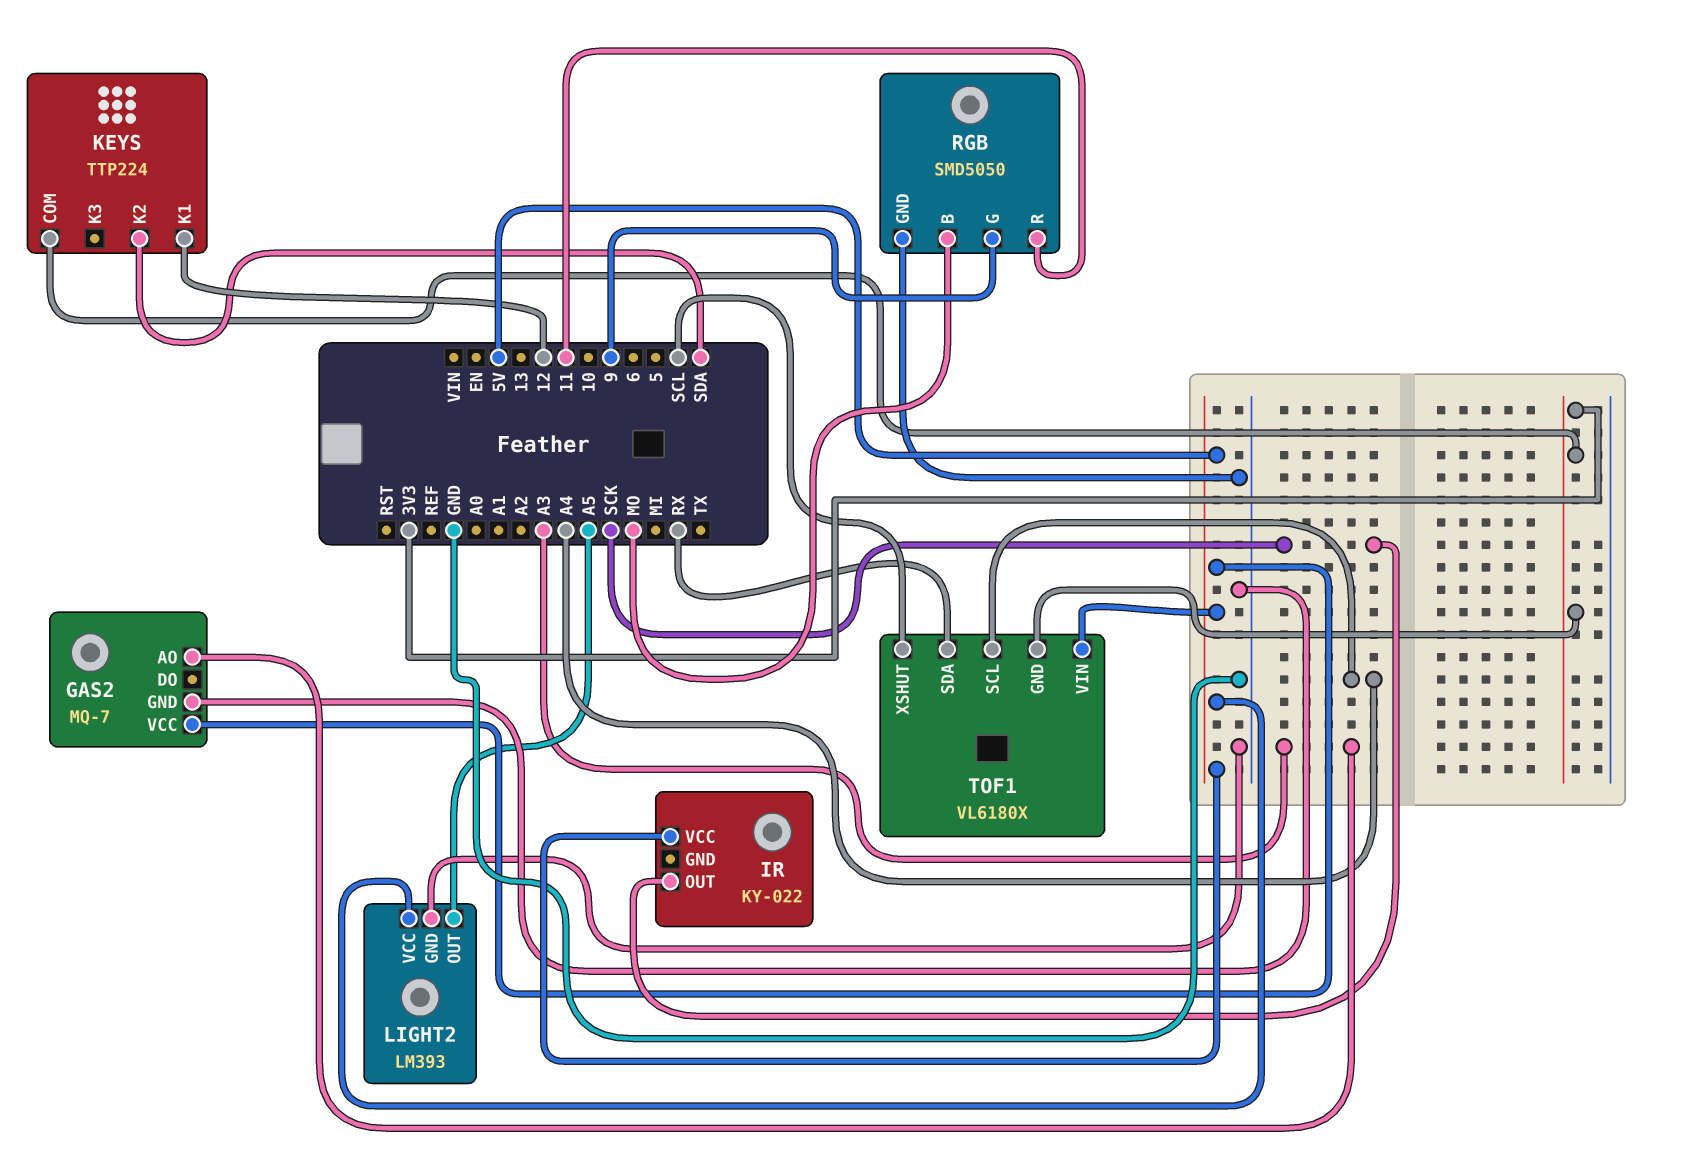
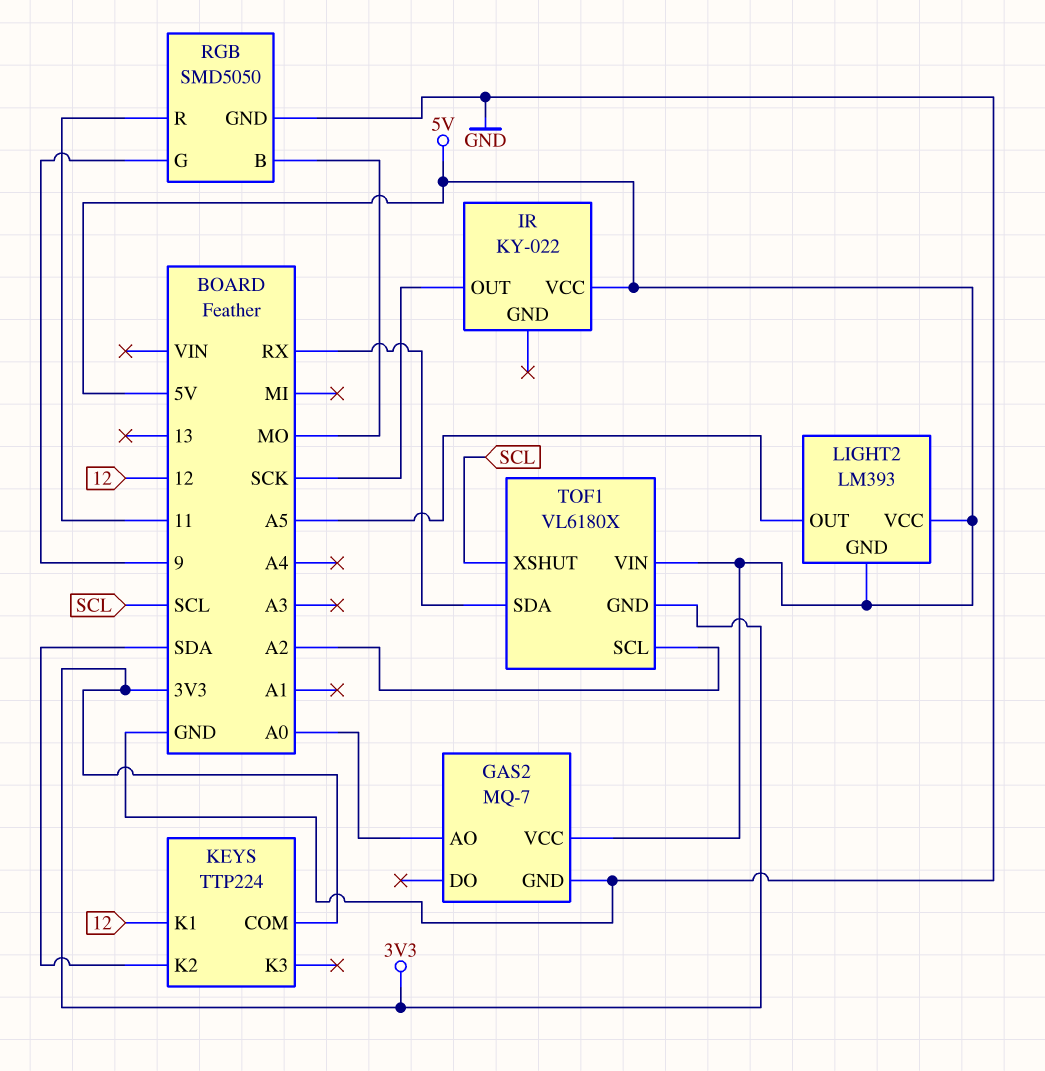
GAS2 pin AO: A3 -> A0
LIGHT2 pin GND: GND -> 5V
TOF1 pin SCL: A4 -> A2

